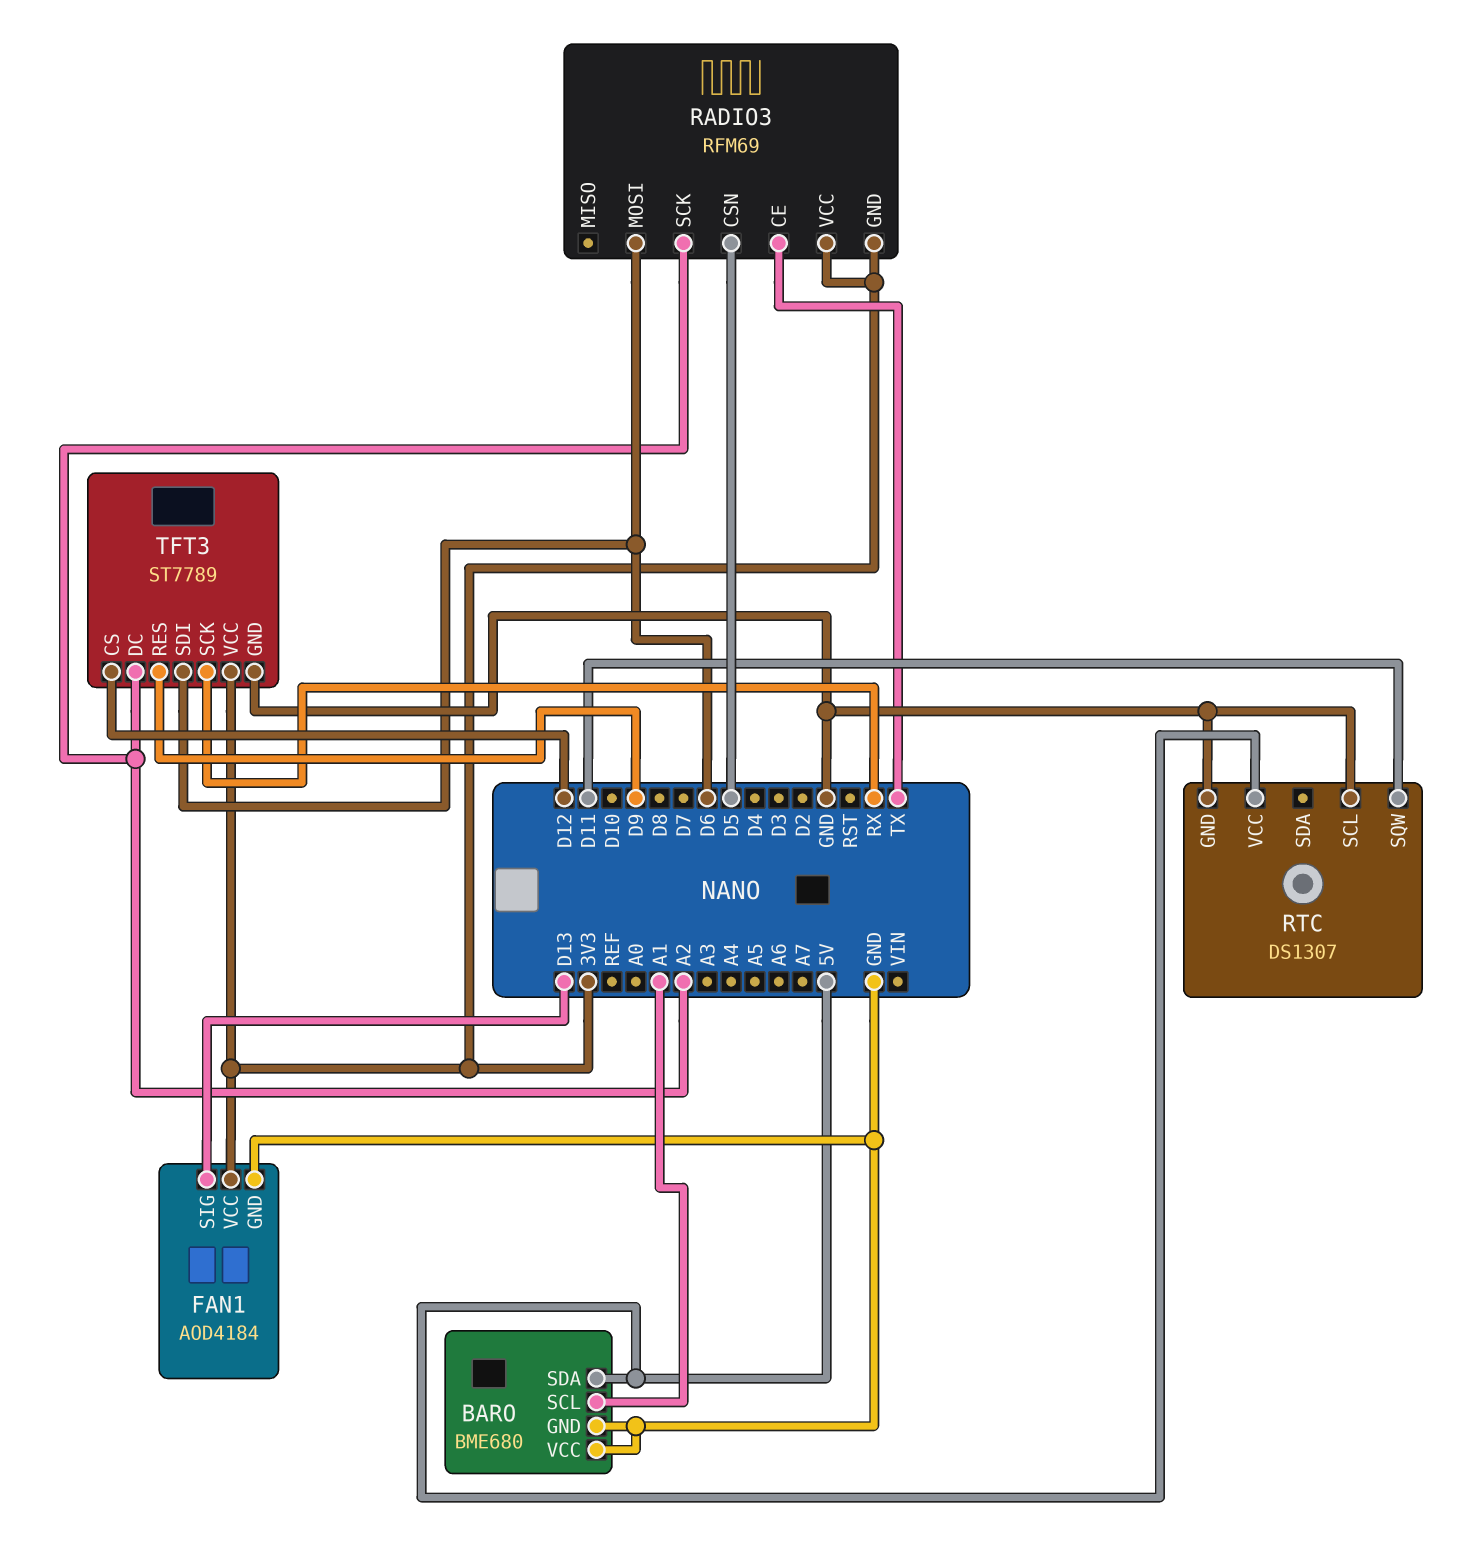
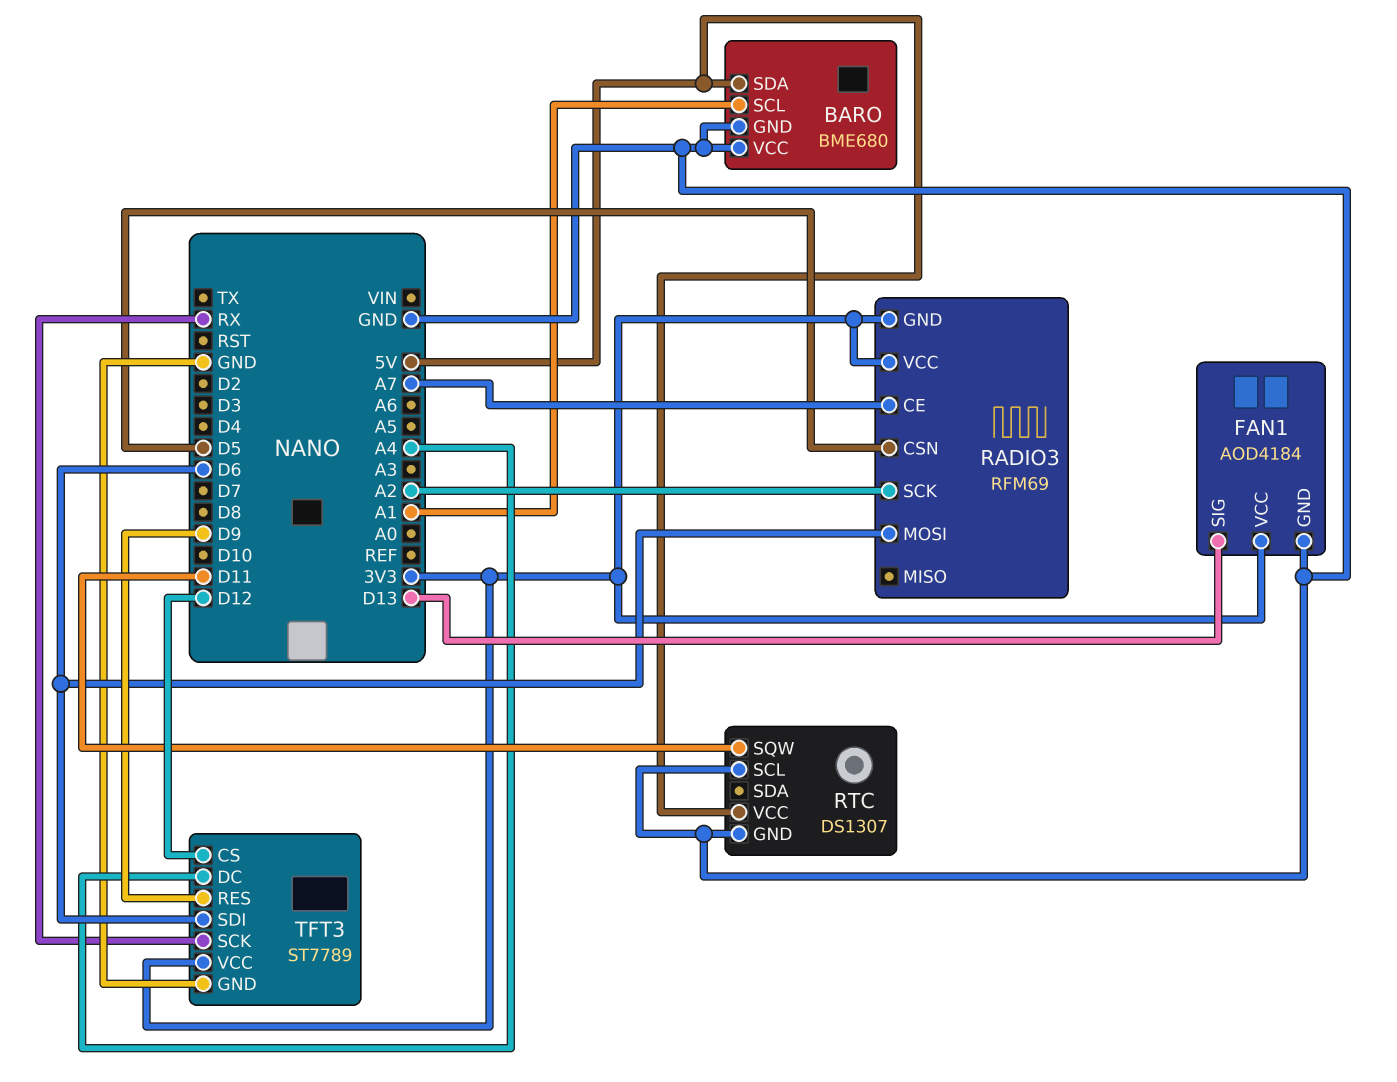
RADIO3 pin CE: TX -> A7
TFT3 pin DC: A2 -> A4

